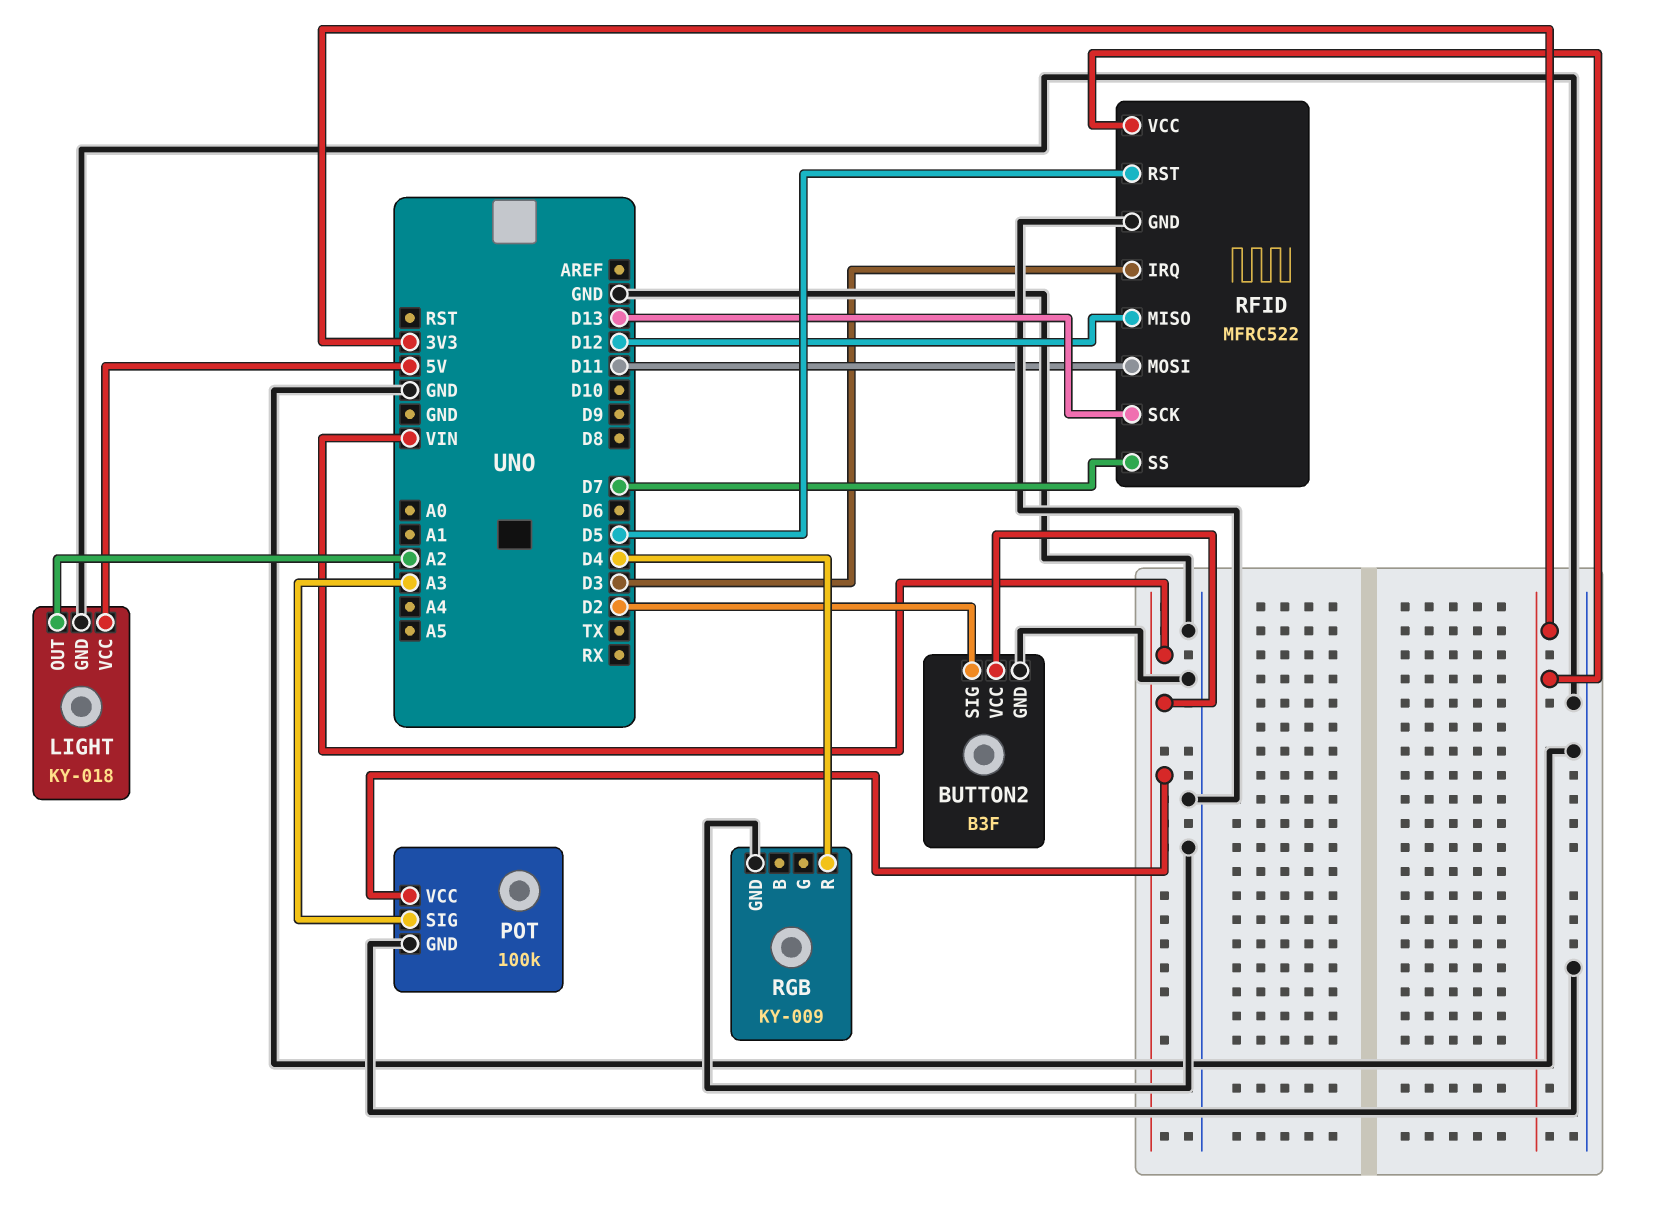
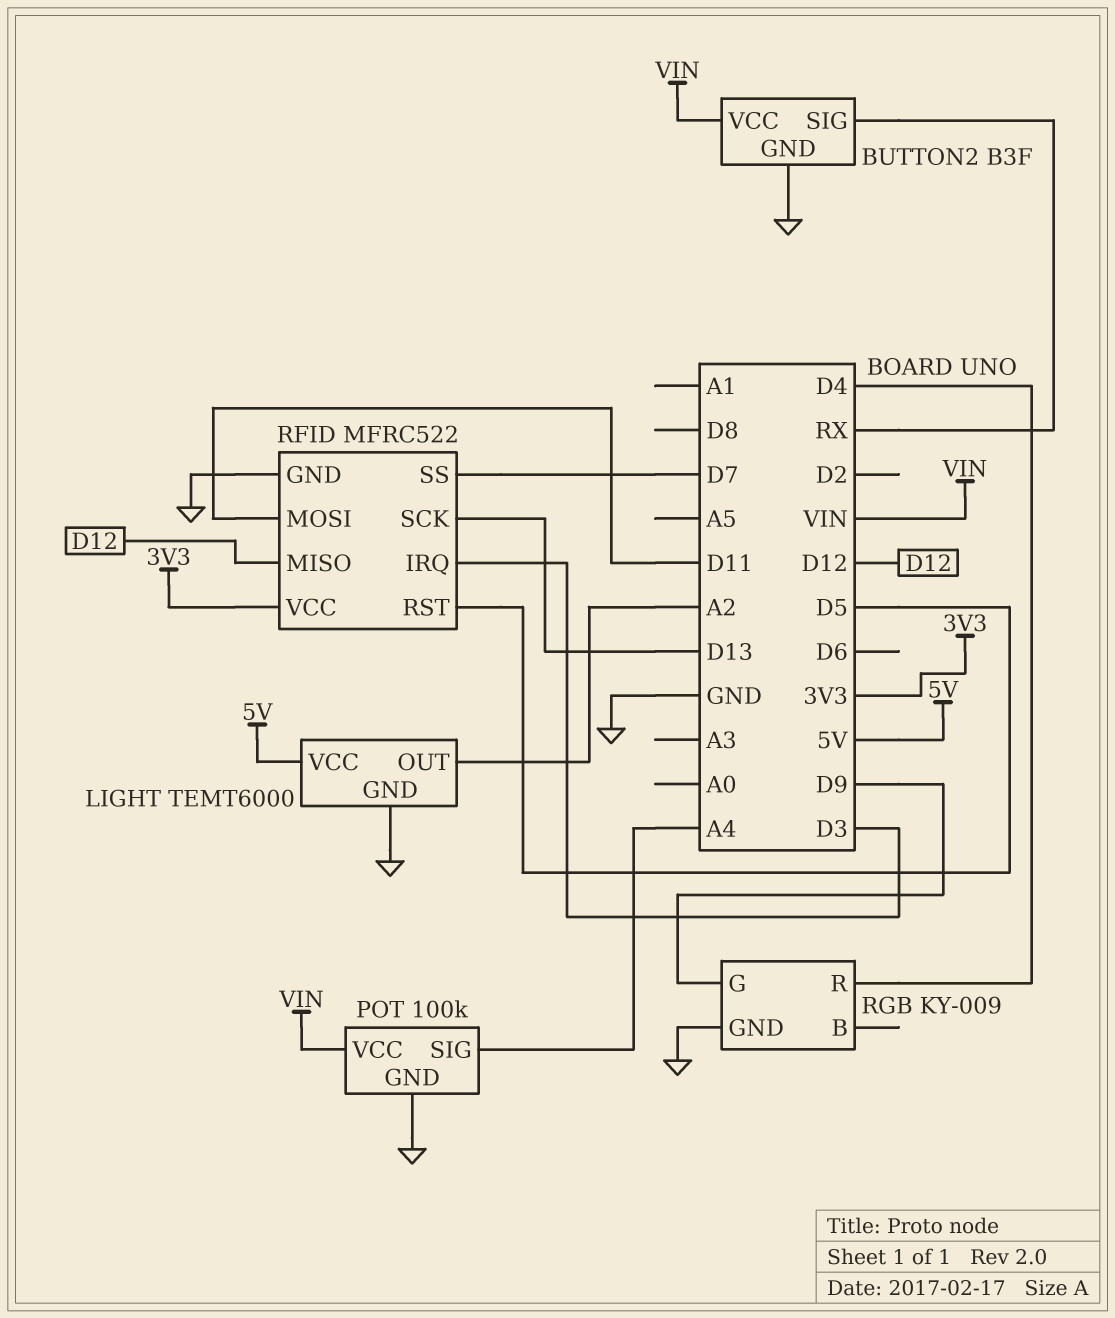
BUTTON2 pin SIG: D2 -> RX
LIGHT: KY-018 -> TEMT6000
POT pin SIG: A3 -> A4
RGB pin G: none -> D9

